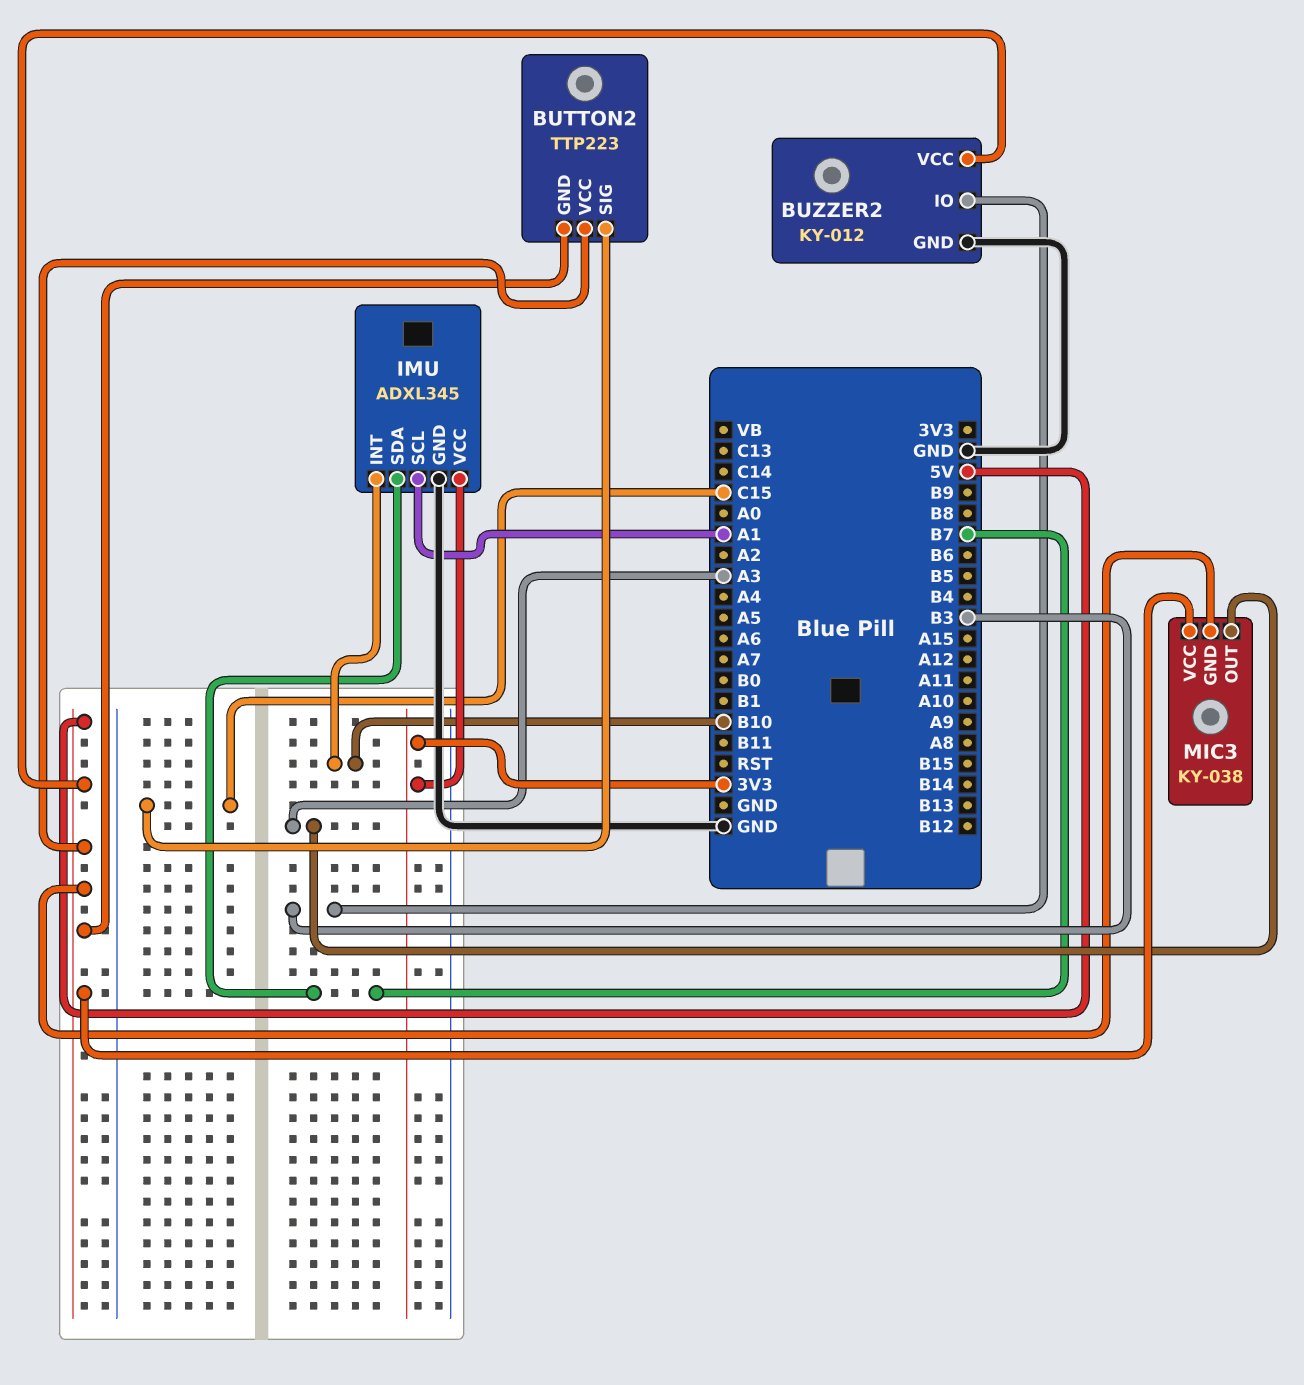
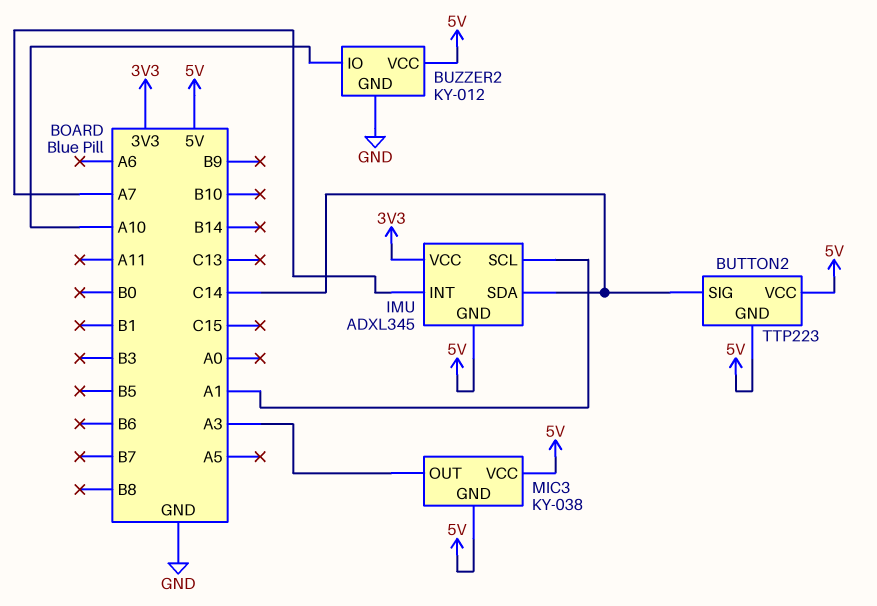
BUTTON2 pin SIG: C15 -> C14
BUZZER2 pin IO: B3 -> A10
IMU pin GND: GND -> 5V
IMU pin INT: B10 -> A7
IMU pin SDA: B7 -> C14

